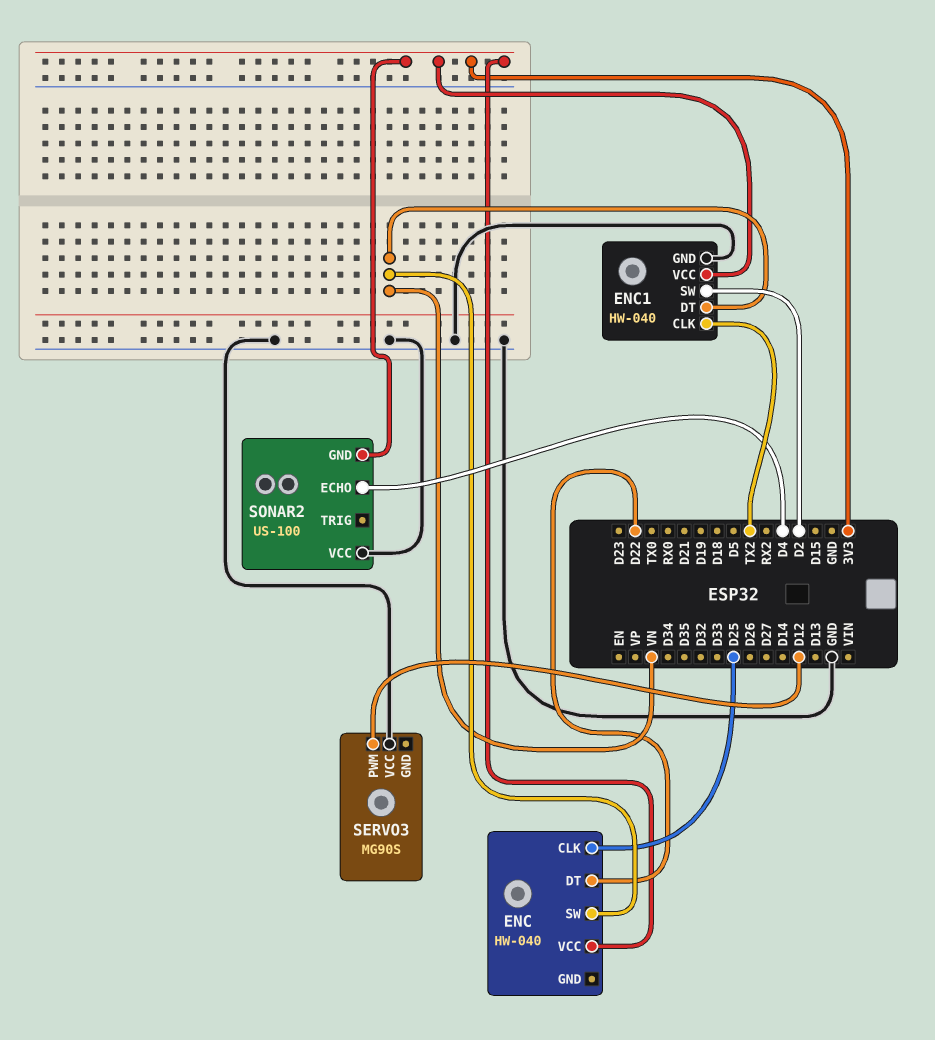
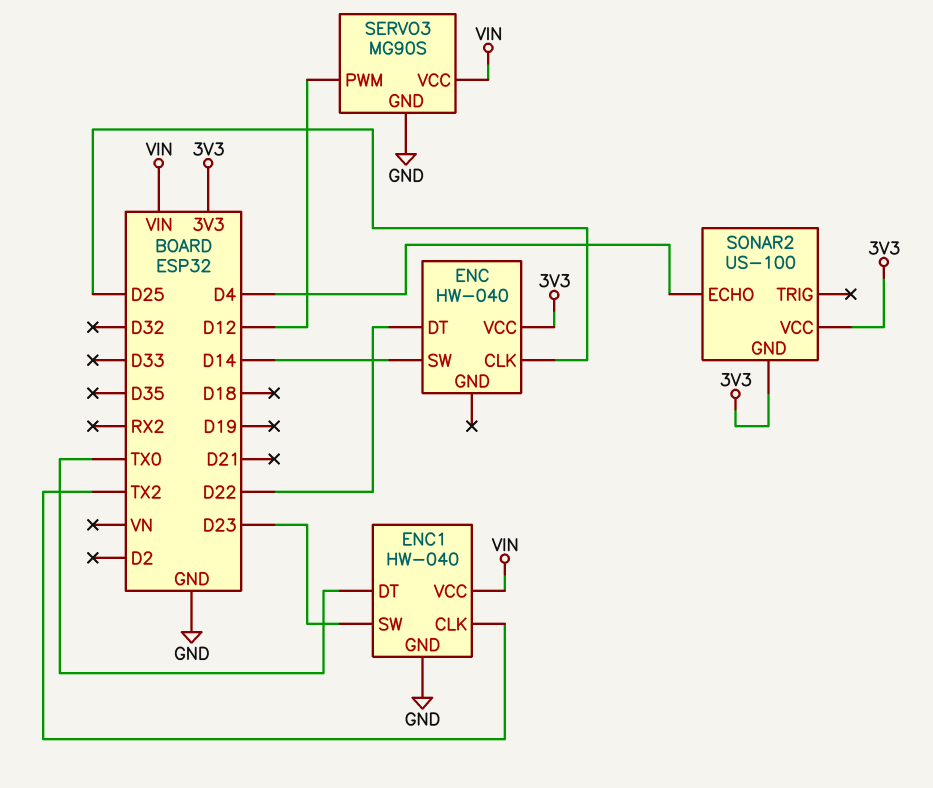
ENC pin SW: VN -> D14
ENC1 pin DT: VN -> TX0
ENC1 pin SW: D2 -> D23
ENC1 pin VCC: 3V3 -> VIN
SERVO3 pin GND: none -> GND
SERVO3 pin VCC: GND -> VIN
SONAR2 pin VCC: GND -> 3V3

